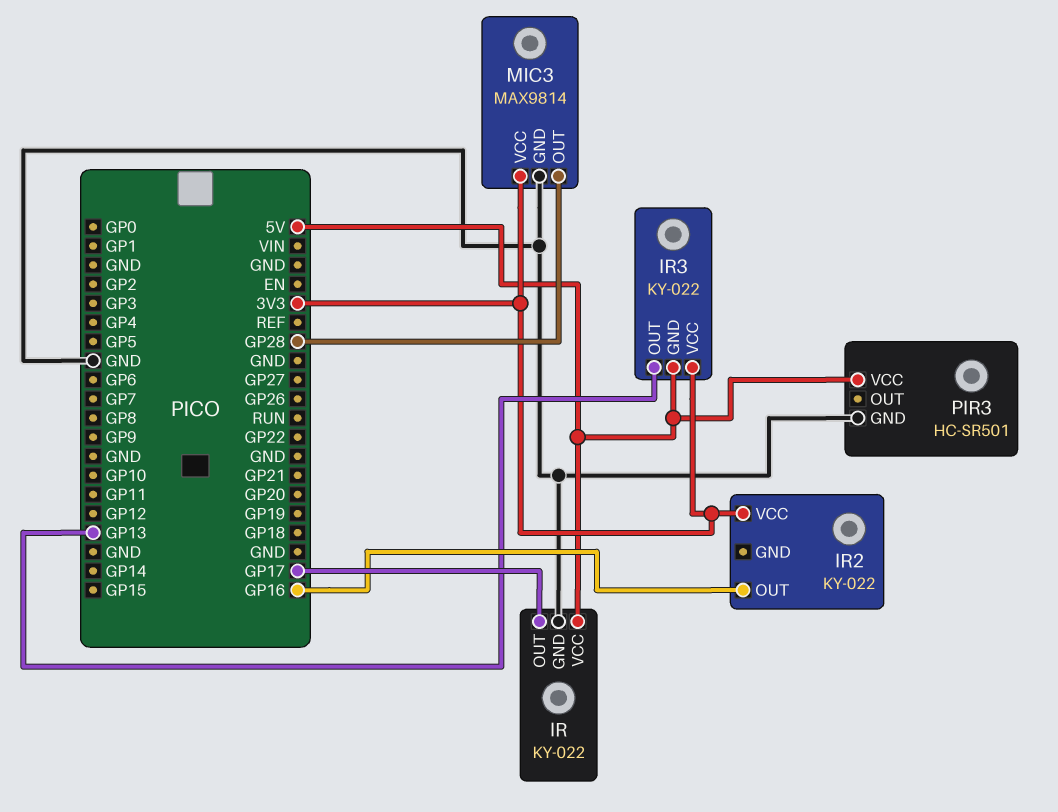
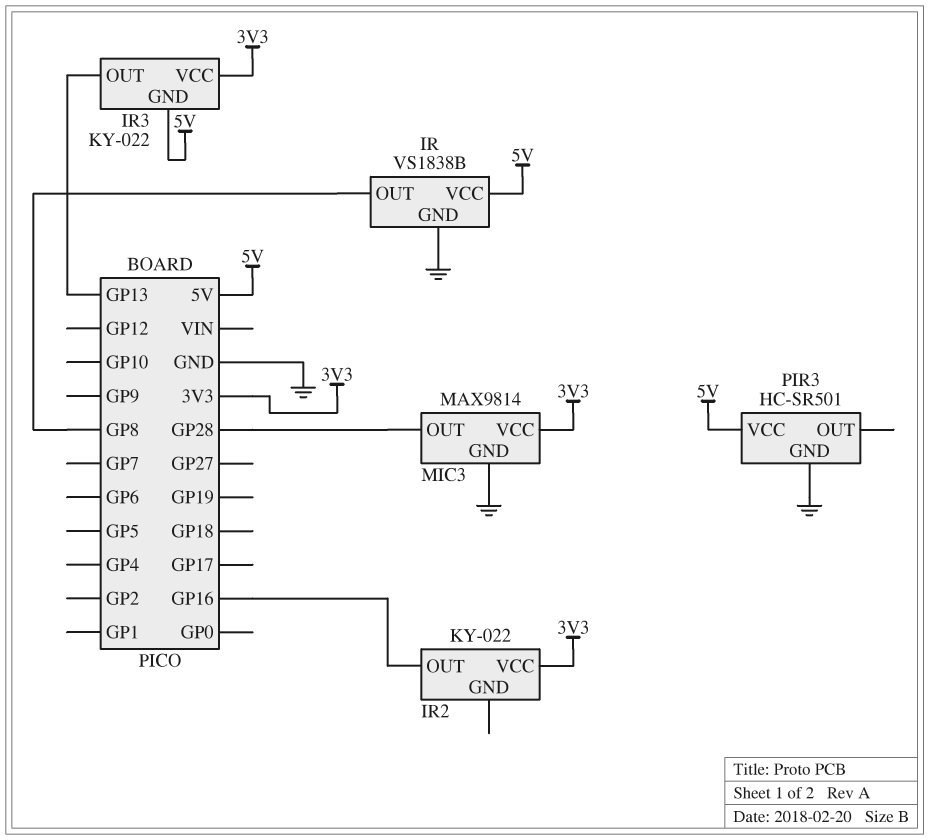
IR: KY-022 -> VS1838B
IR pin OUT: GP17 -> GP8

